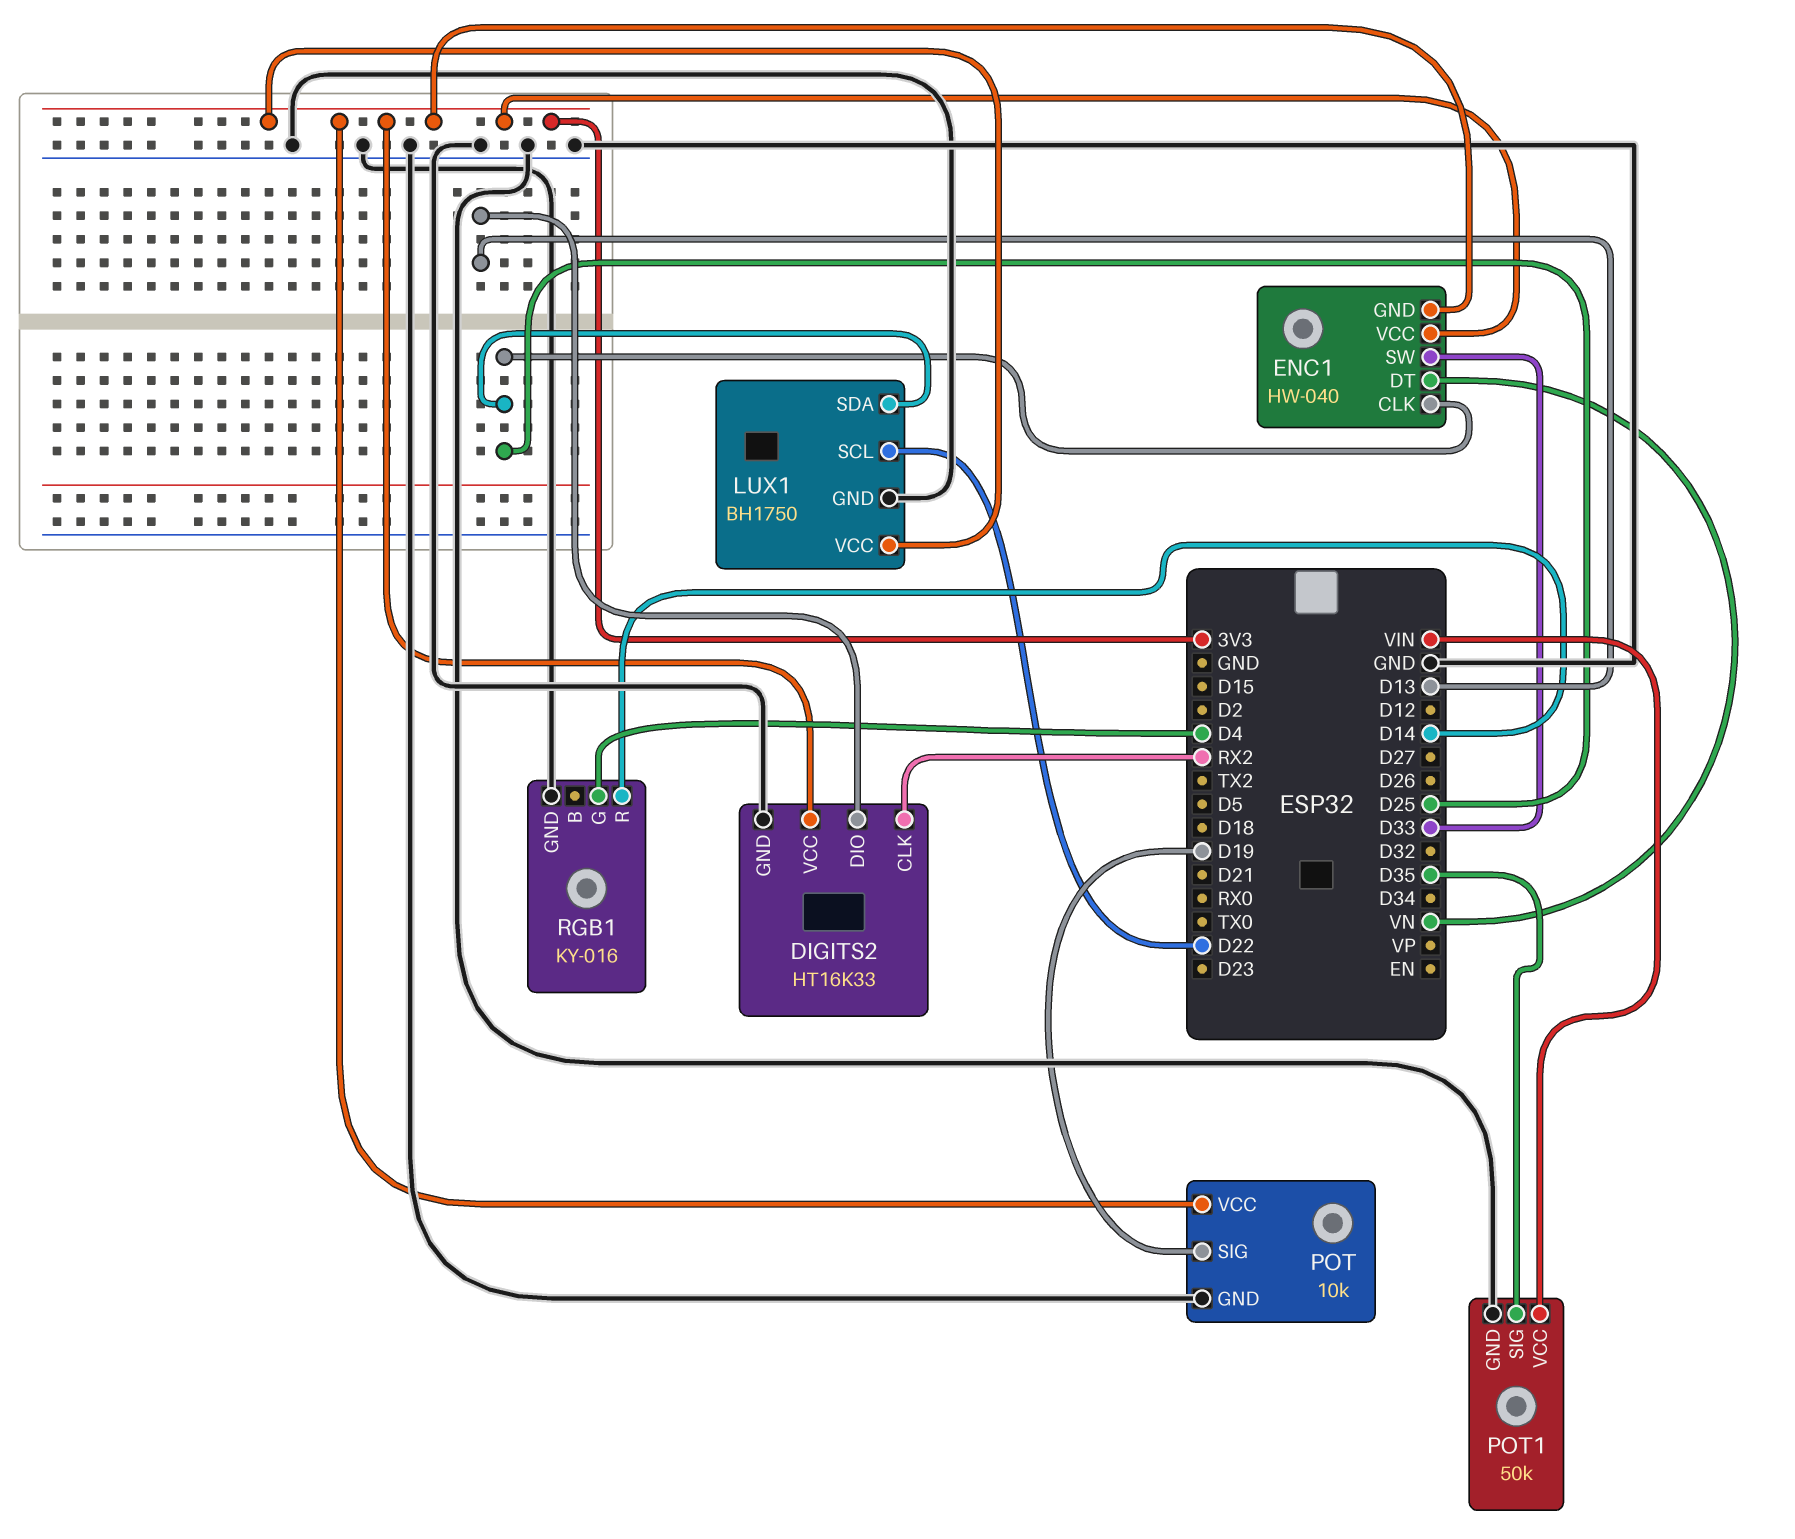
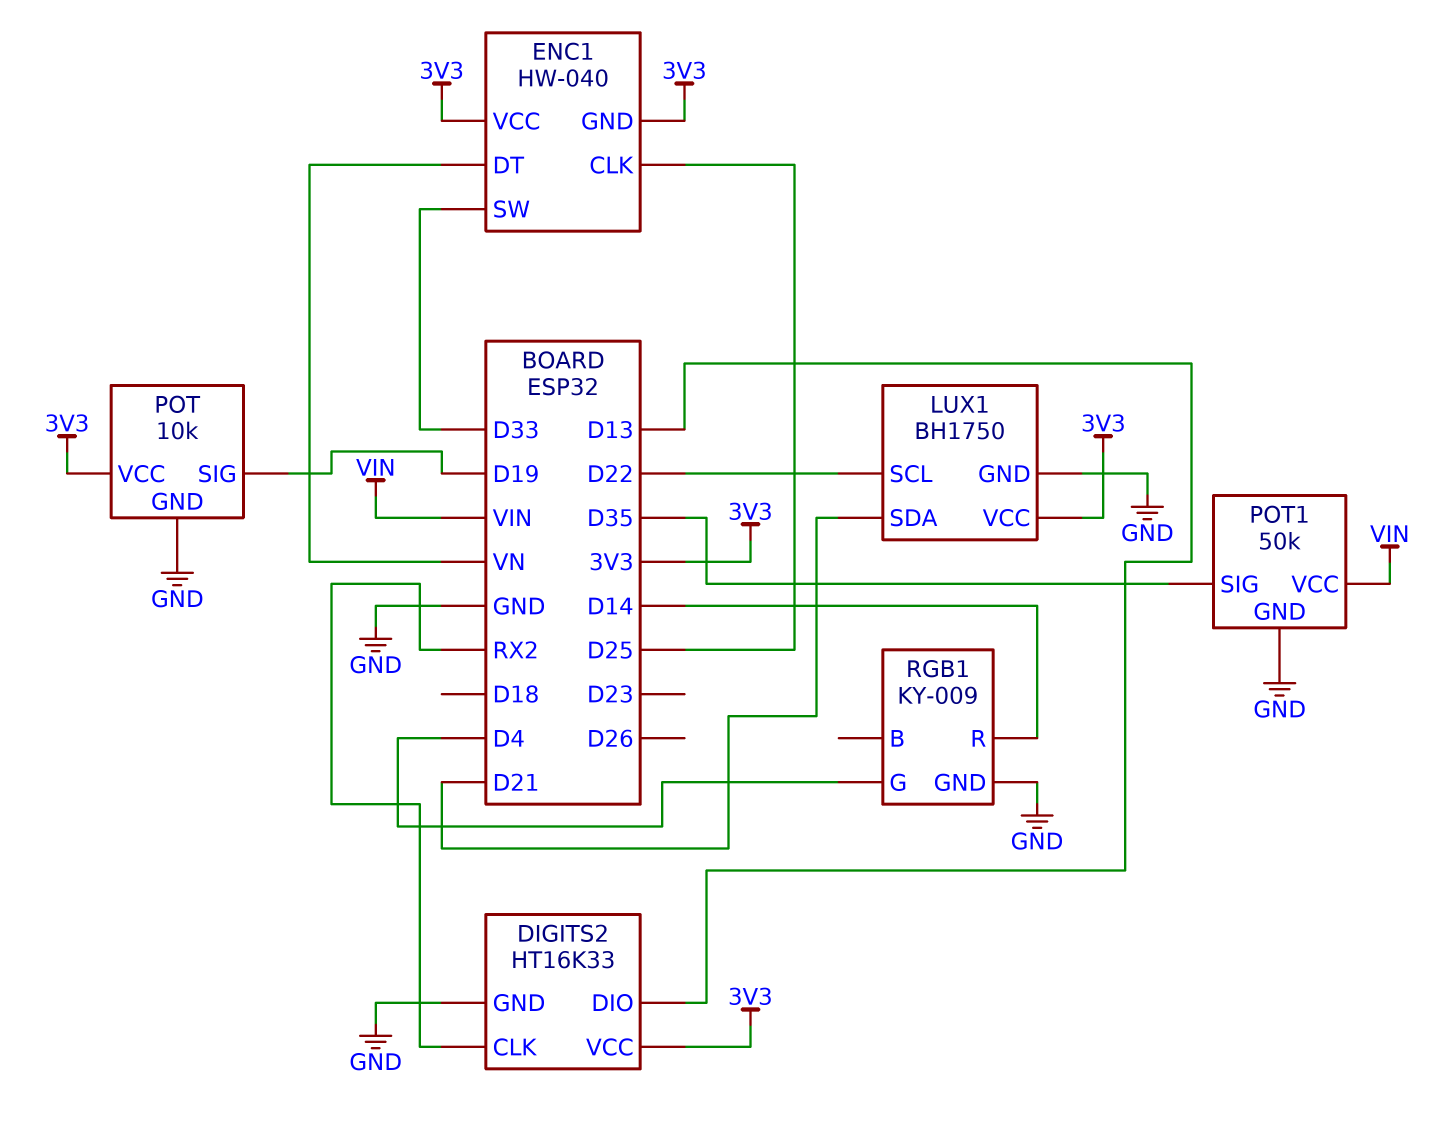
LUX1 pin SDA: D25 -> D21
RGB1: KY-016 -> KY-009

